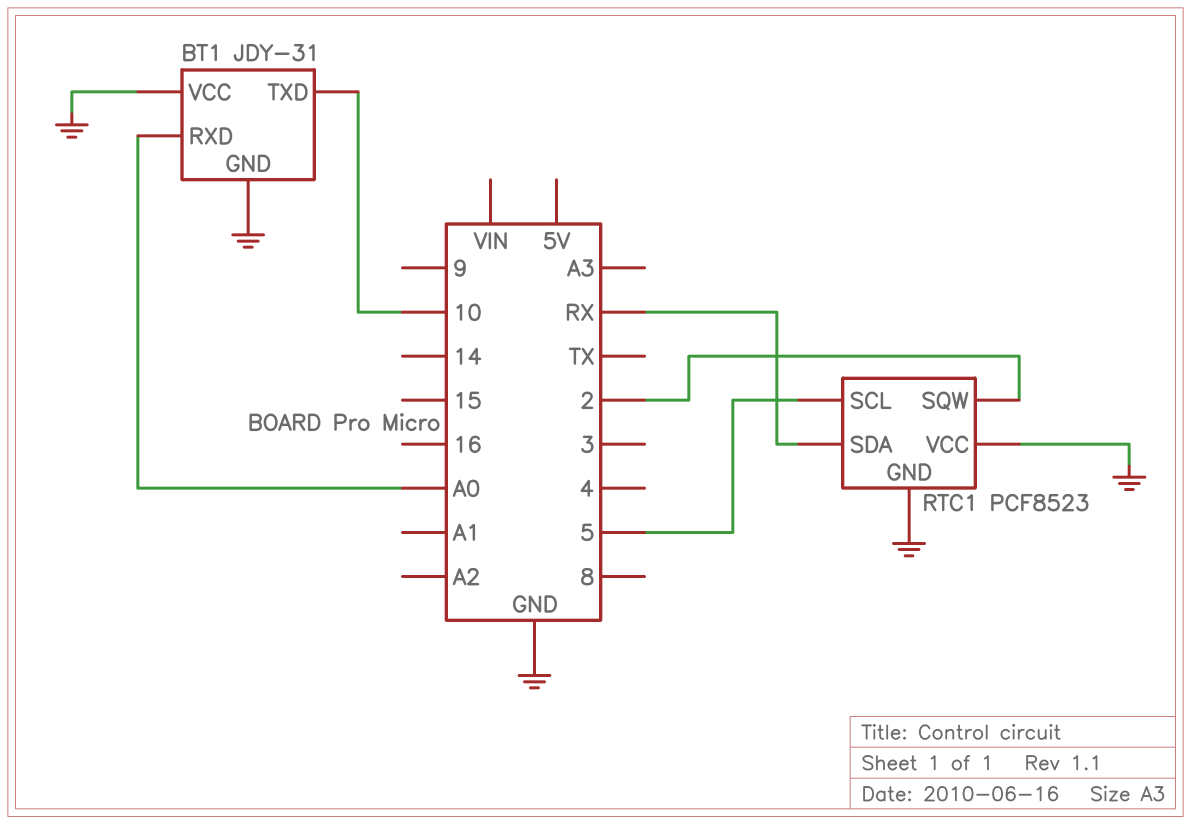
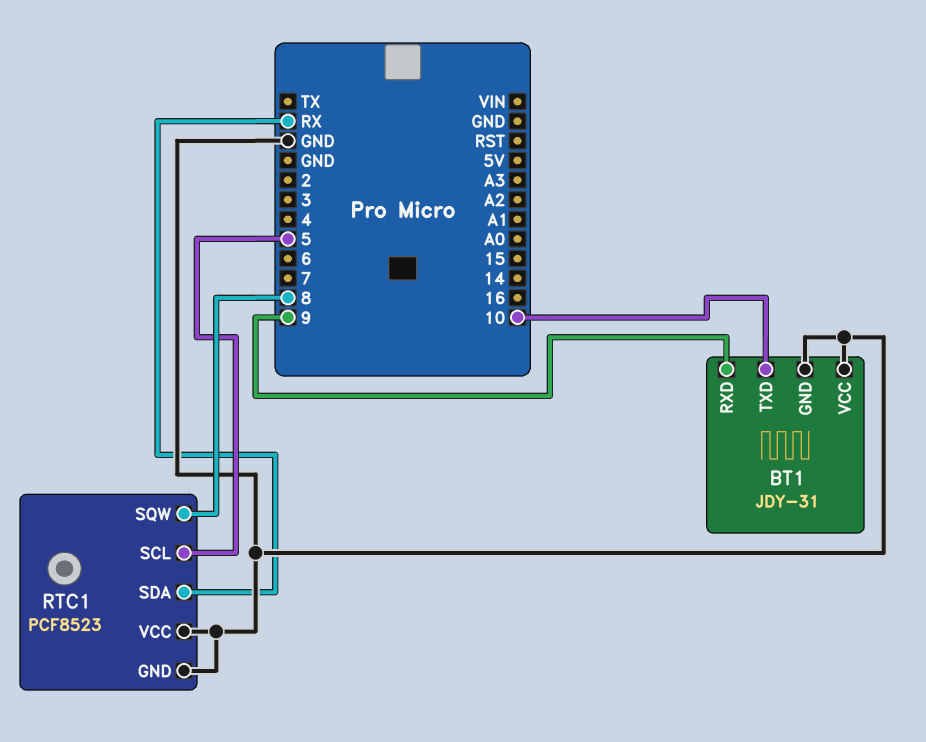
BT1 pin RXD: A0 -> 9
RTC1 pin SQW: 2 -> 8

